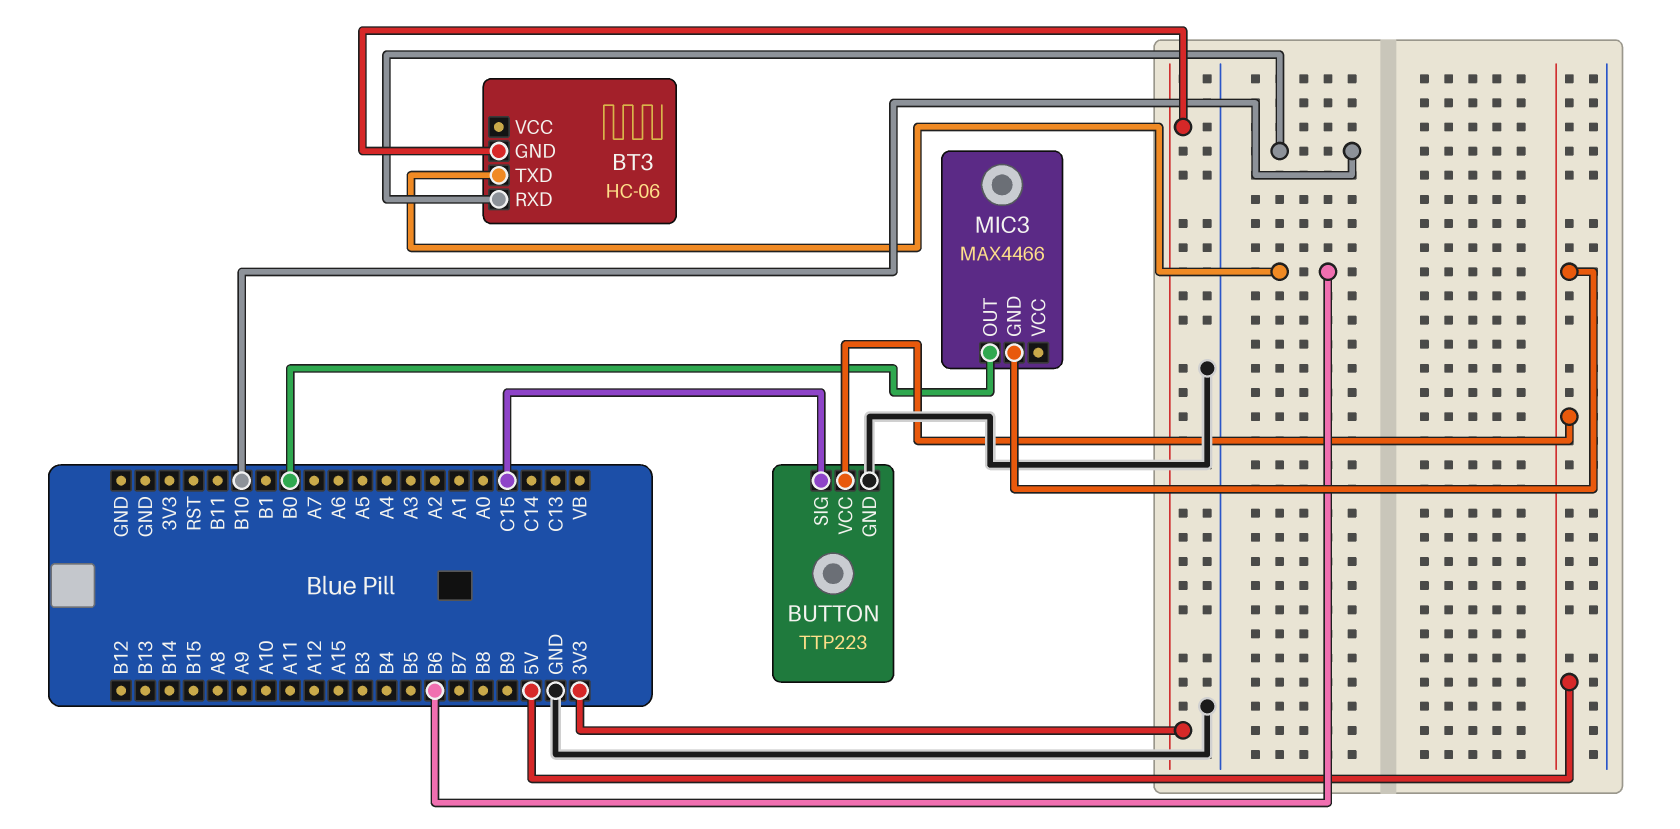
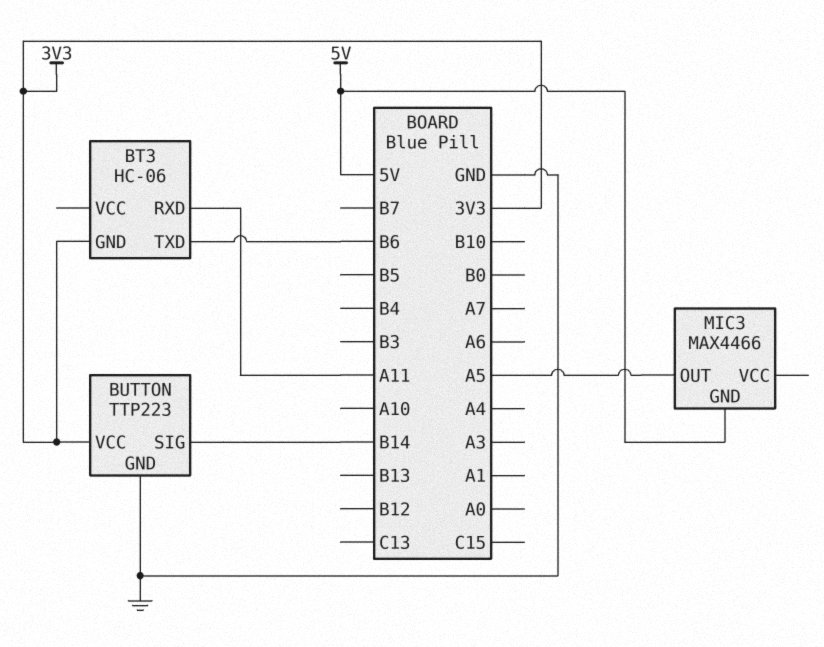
BT3 pin RXD: B10 -> A11
BUTTON pin SIG: C15 -> B14
BUTTON pin VCC: 5V -> 3V3
MIC3 pin OUT: B0 -> A5

